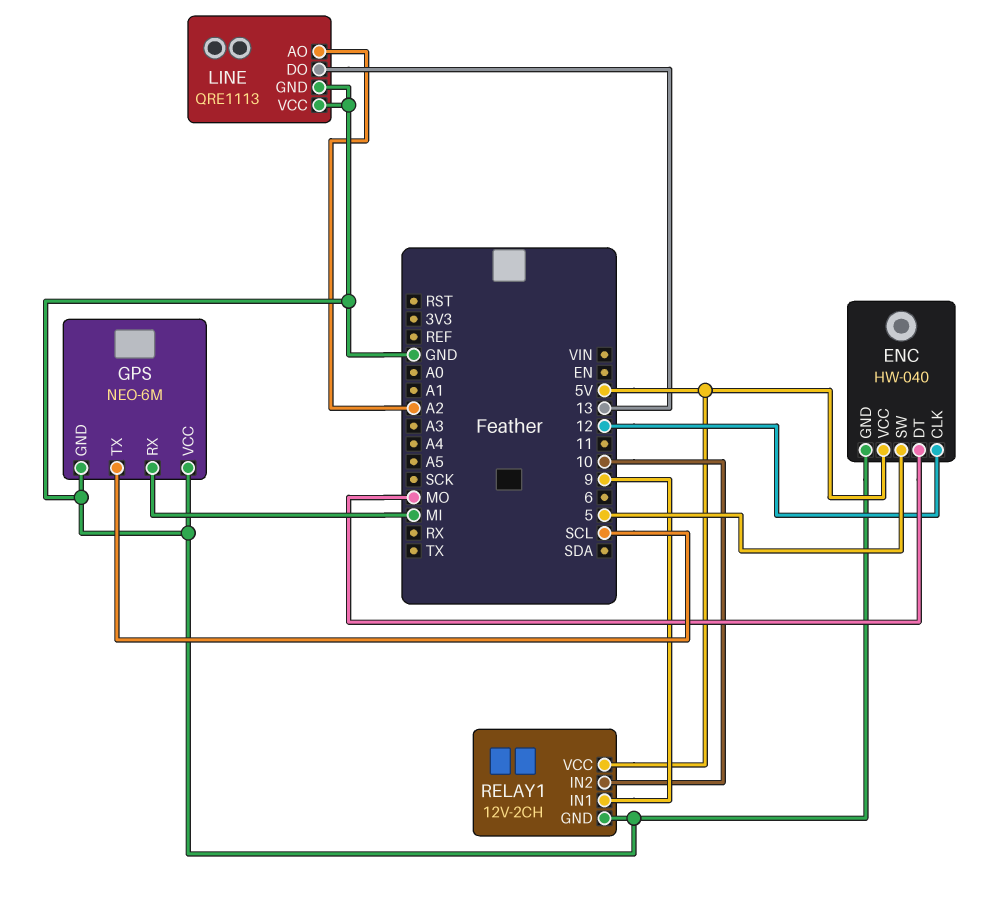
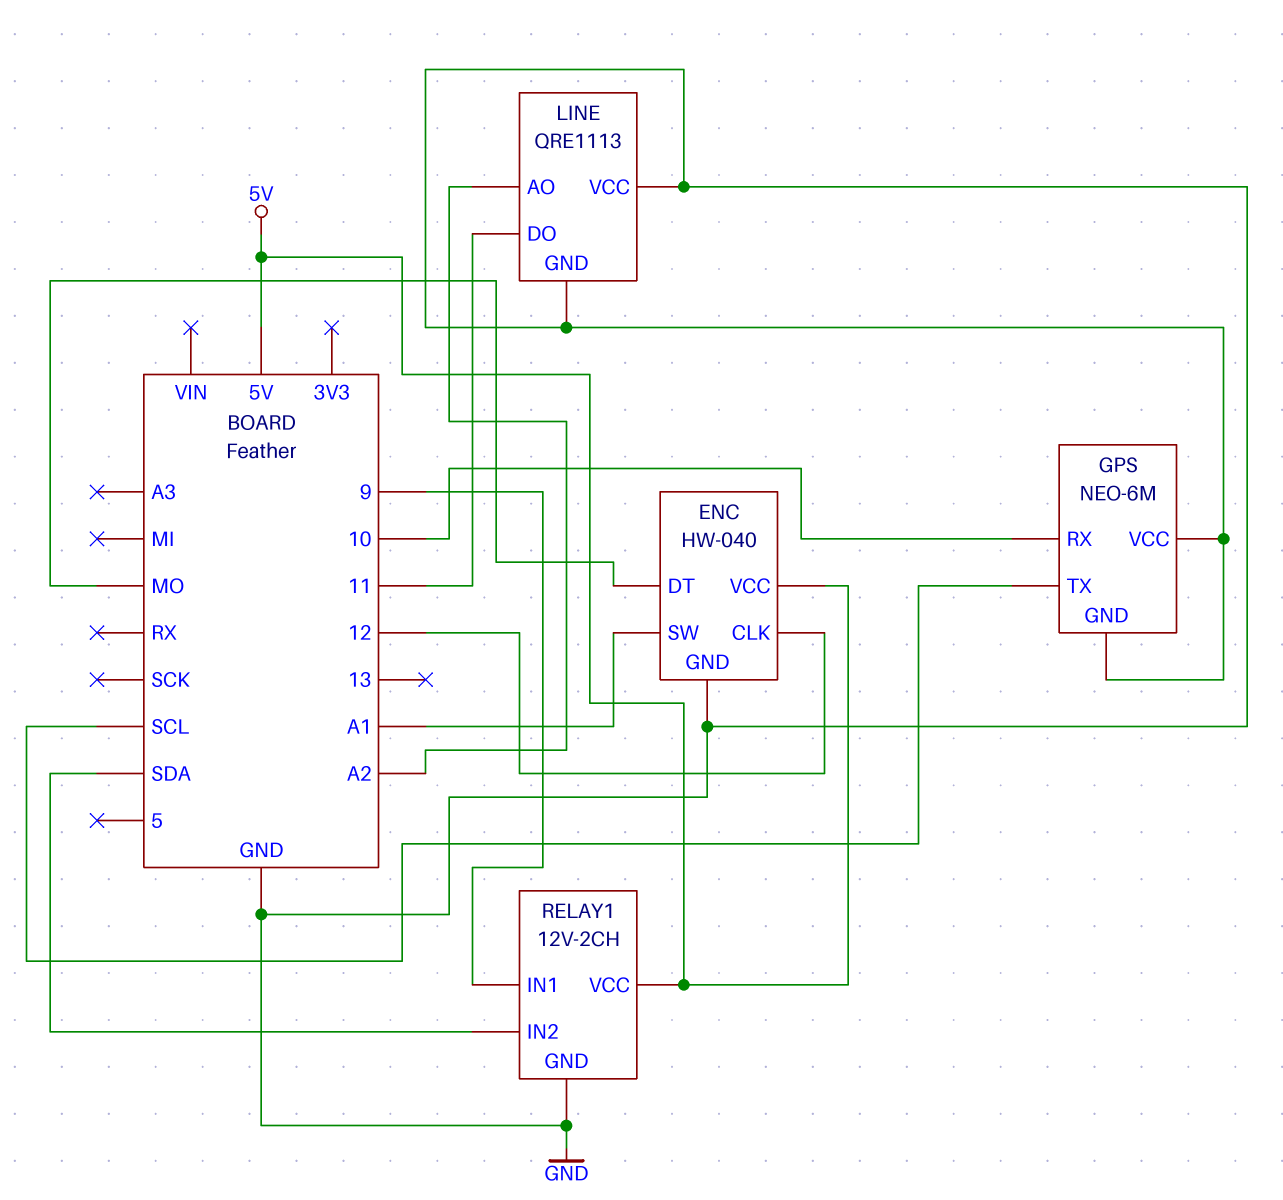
ENC pin SW: 5 -> A1
GPS pin RX: MI -> 10
LINE pin DO: 13 -> 11
RELAY1 pin IN2: 10 -> SDA

